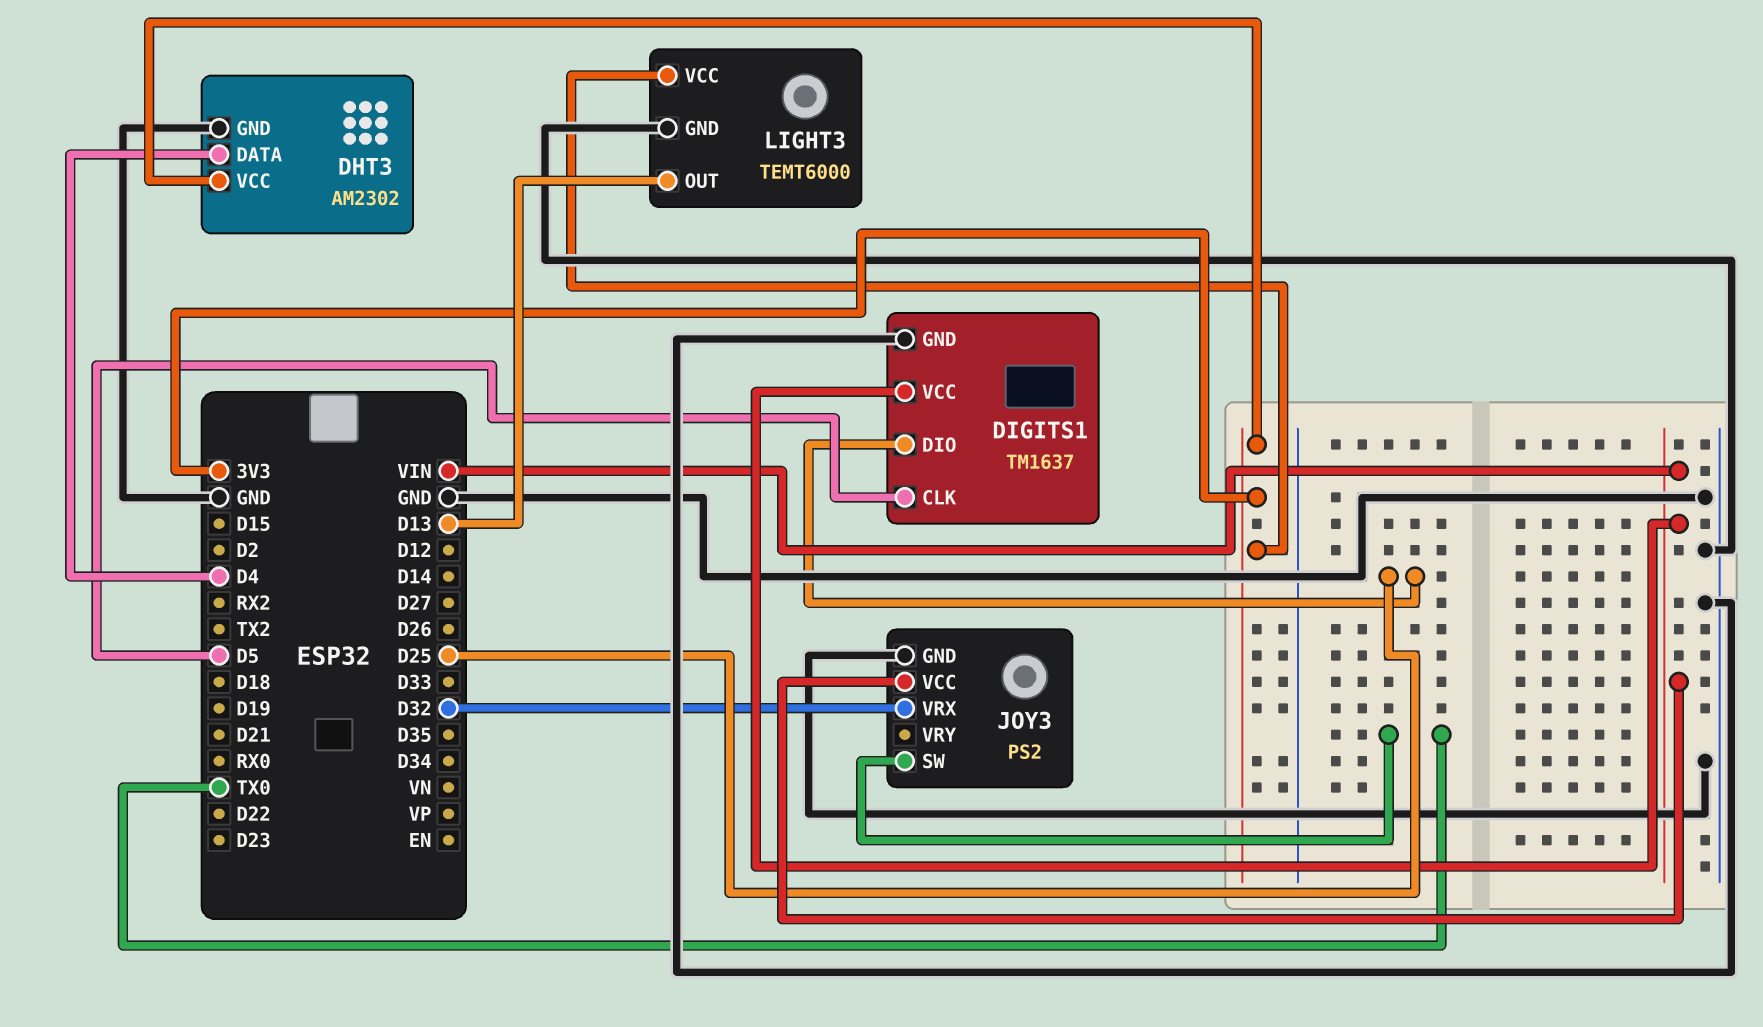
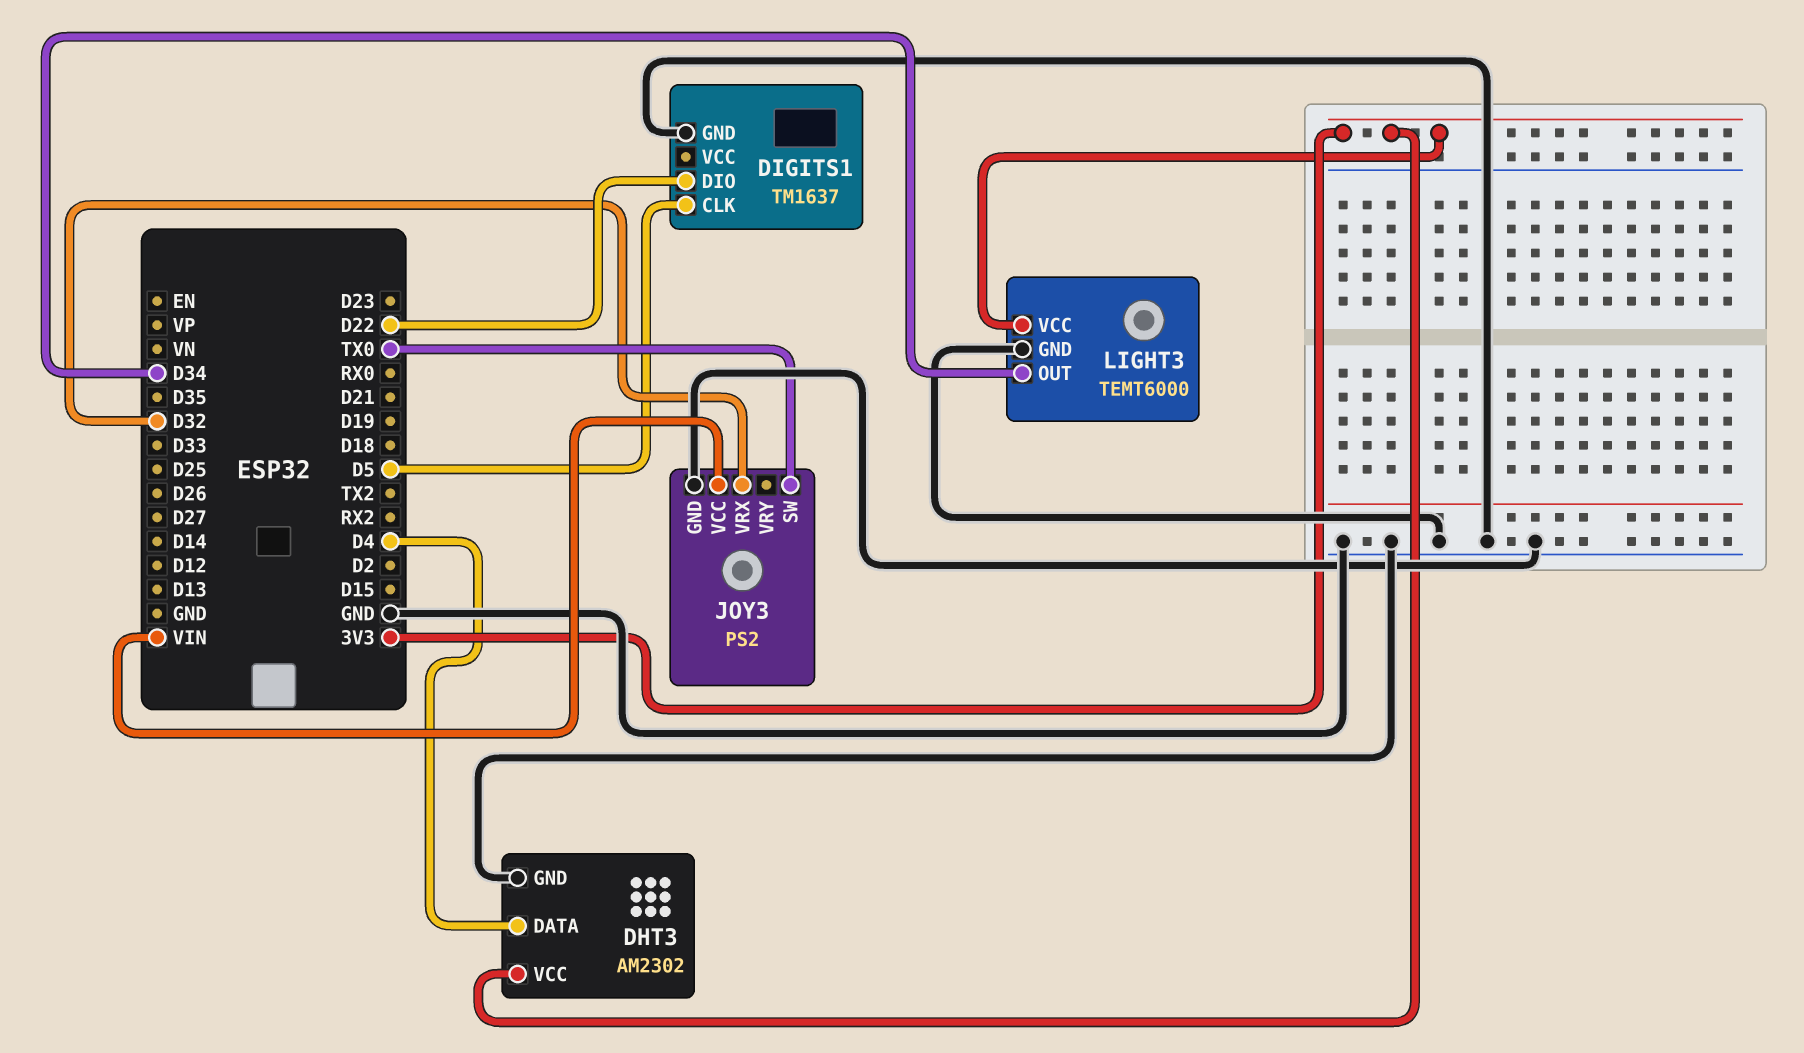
DIGITS1 pin DIO: D25 -> D22
DIGITS1 pin VCC: VIN -> none
LIGHT3 pin OUT: D13 -> D34

